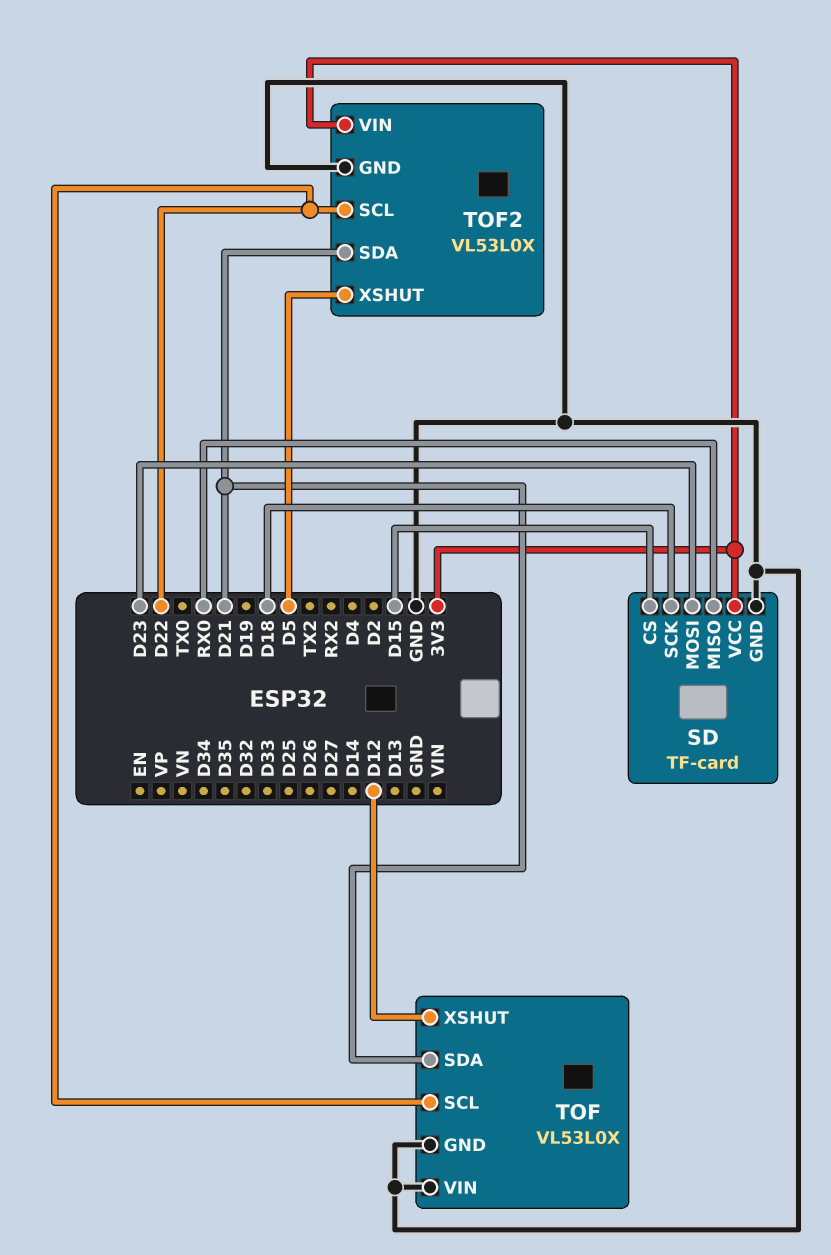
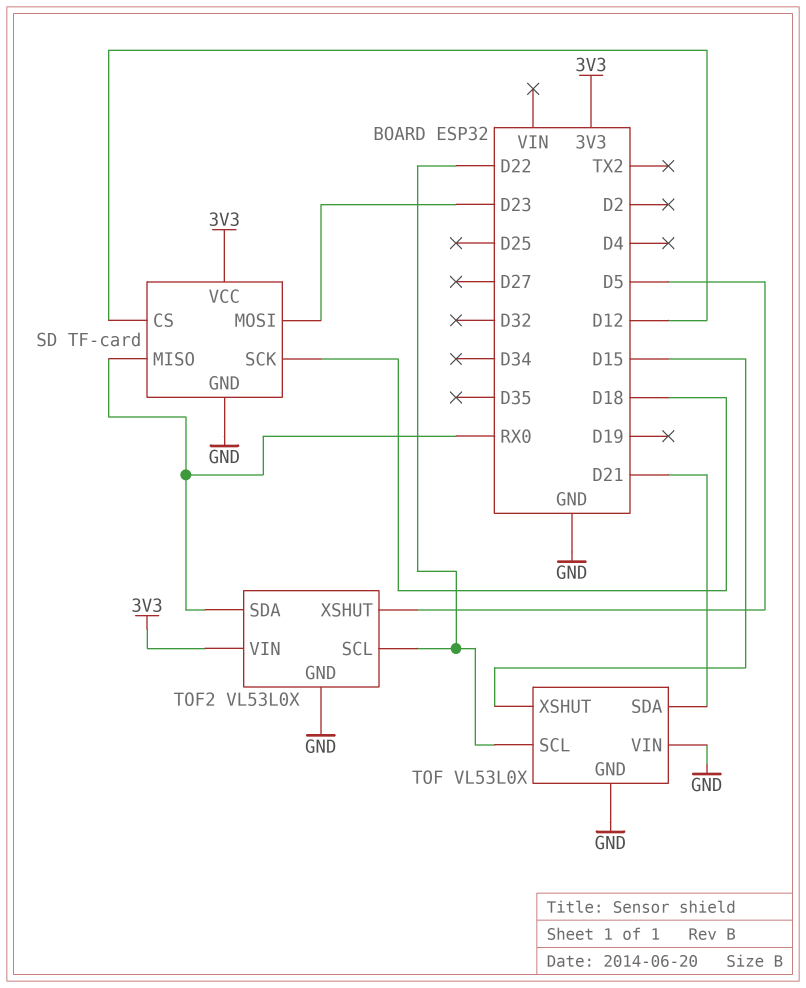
SD pin CS: D15 -> D12
TOF pin XSHUT: D12 -> D15
TOF2 pin SDA: D21 -> RX0

